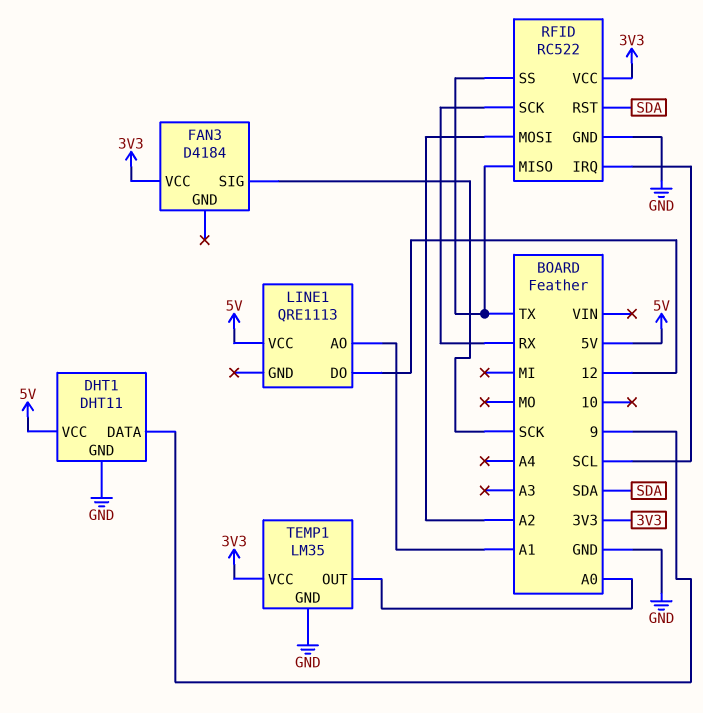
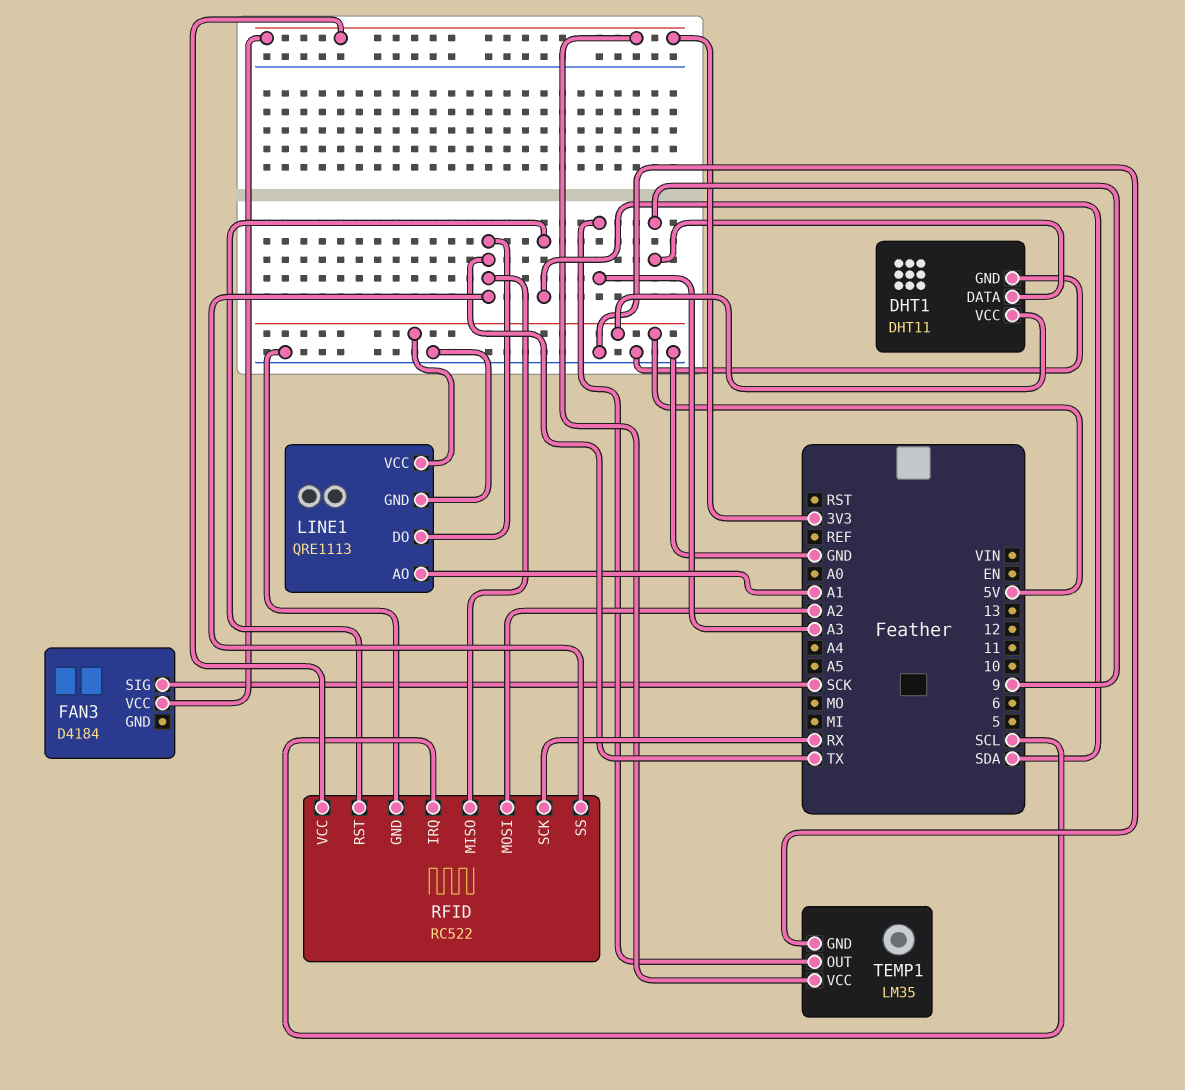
LINE1 pin DO: 12 -> TX
LINE1 pin GND: none -> GND
TEMP1 pin OUT: A0 -> A3

